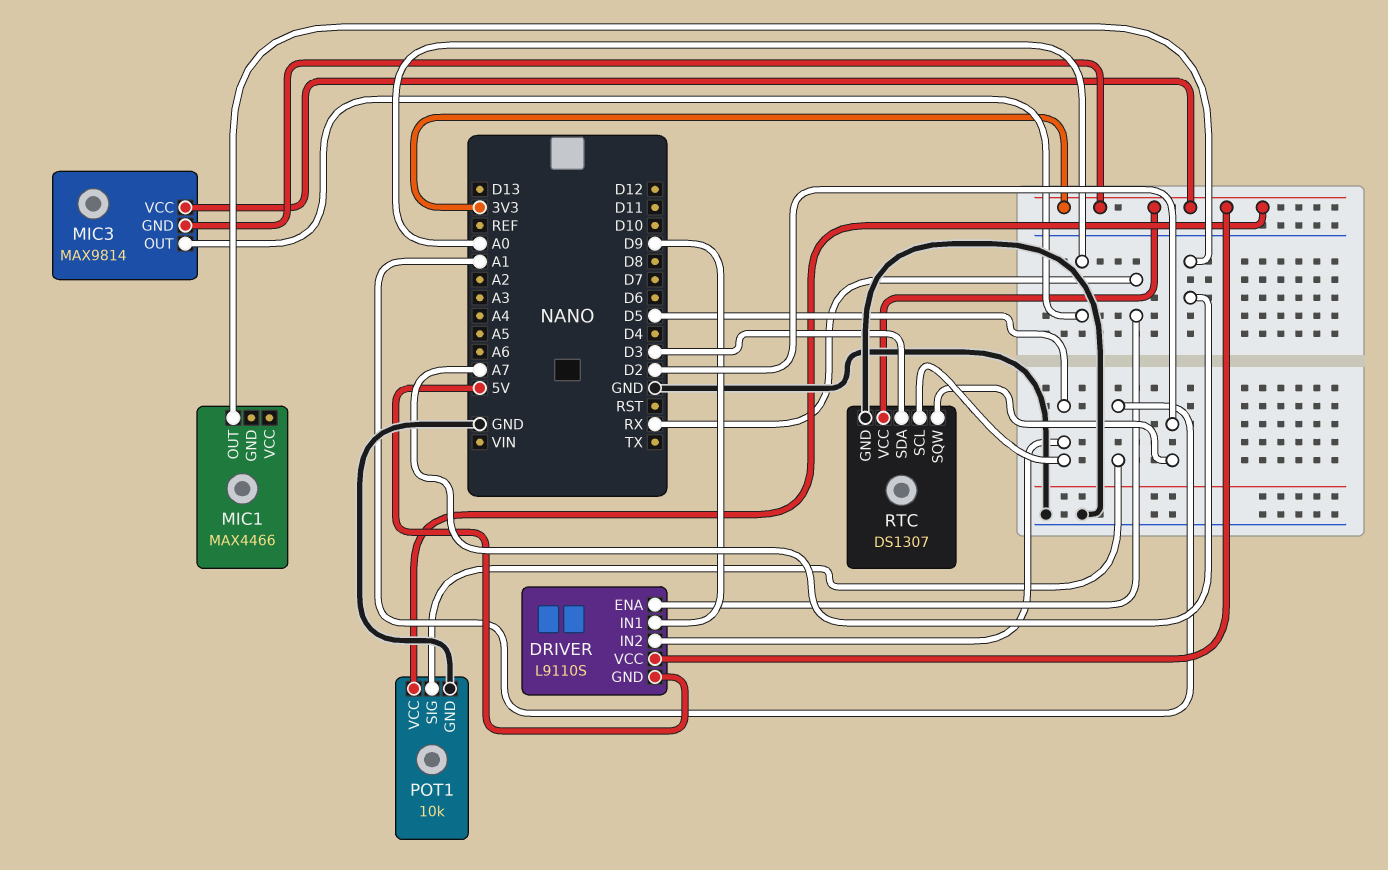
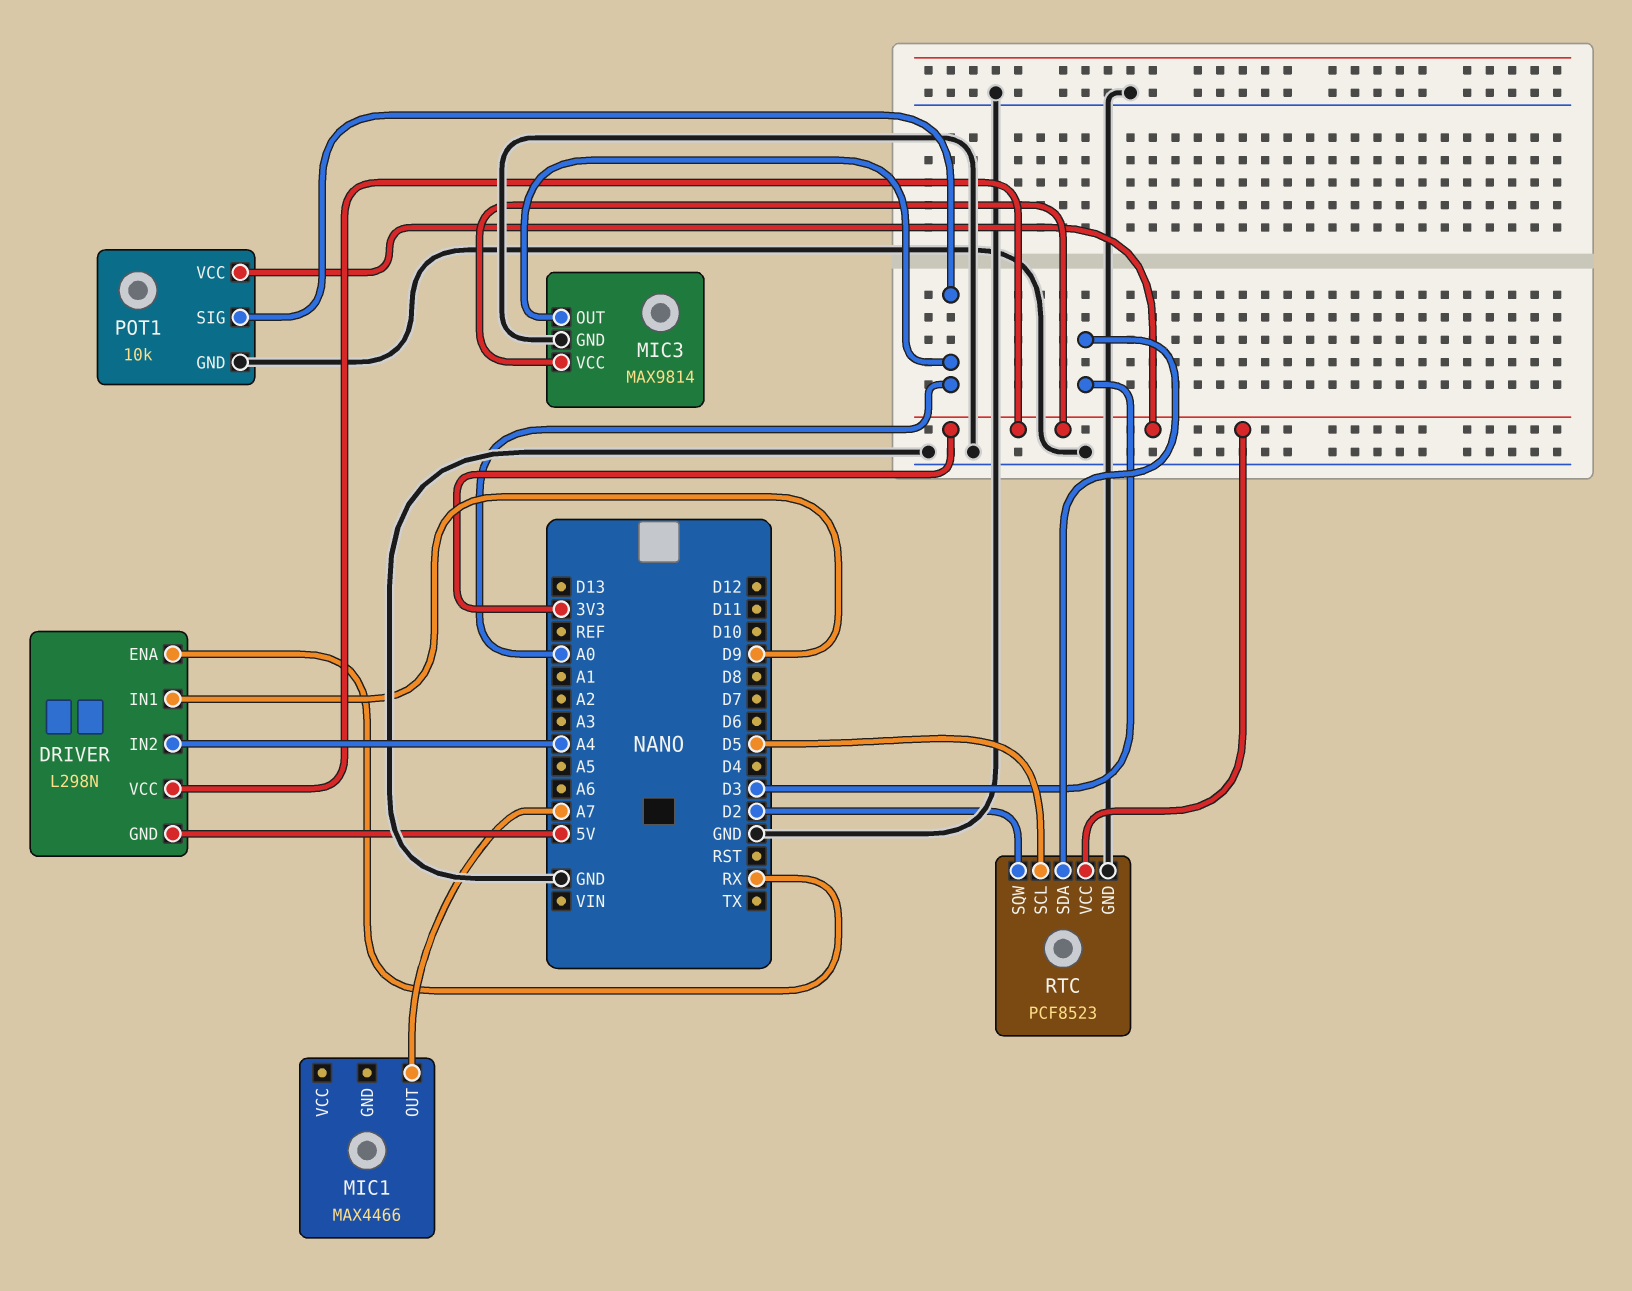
DRIVER: L9110S -> L298N
DRIVER pin IN2: D5 -> A4
MIC3 pin GND: 3V3 -> GND
POT1 pin SIG: A1 -> A0
RTC: DS1307 -> PCF8523

